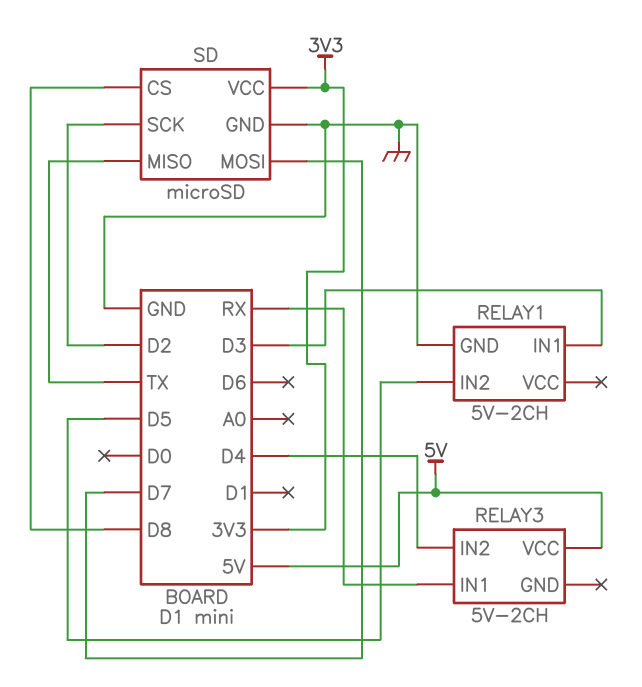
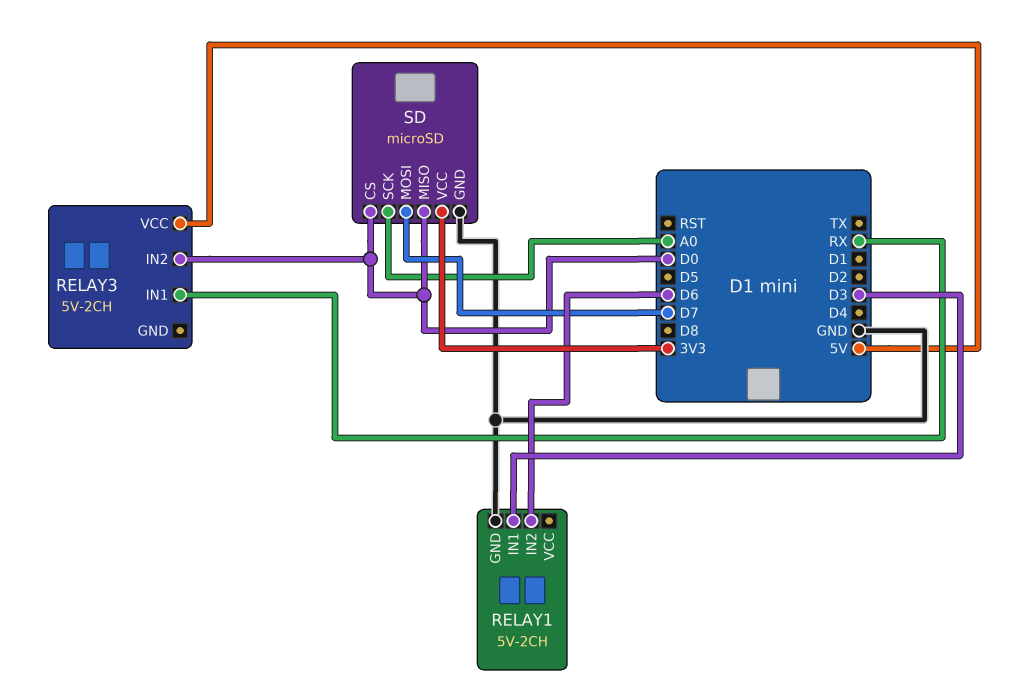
RELAY1 pin IN2: D5 -> D6
RELAY3 pin IN2: D4 -> D0
SD pin CS: D8 -> D0
SD pin MISO: TX -> D0
SD pin SCK: D2 -> A0

